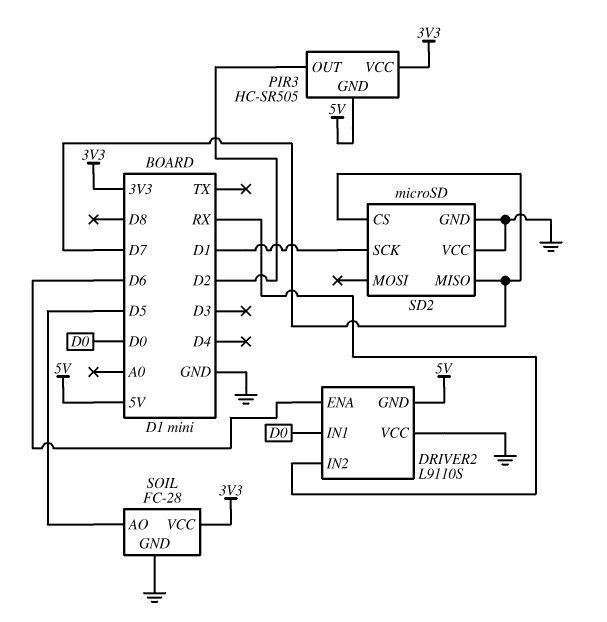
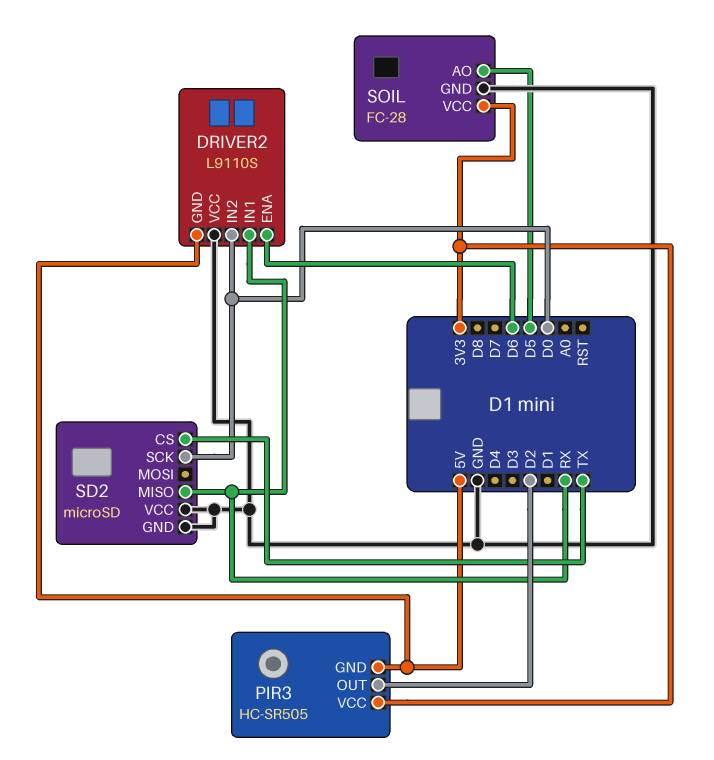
DRIVER2 pin IN1: D0 -> RX
DRIVER2 pin IN2: RX -> D0
SD2 pin CS: D7 -> TX
SD2 pin MISO: D7 -> RX
SD2 pin SCK: D1 -> D0

